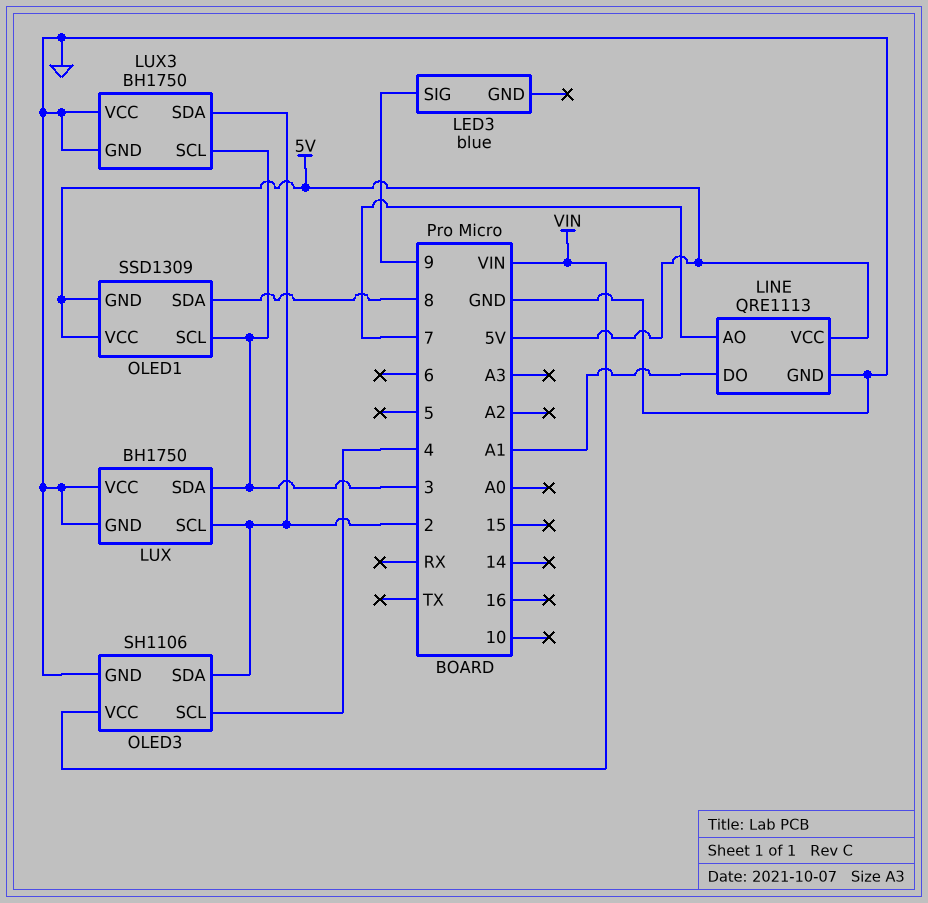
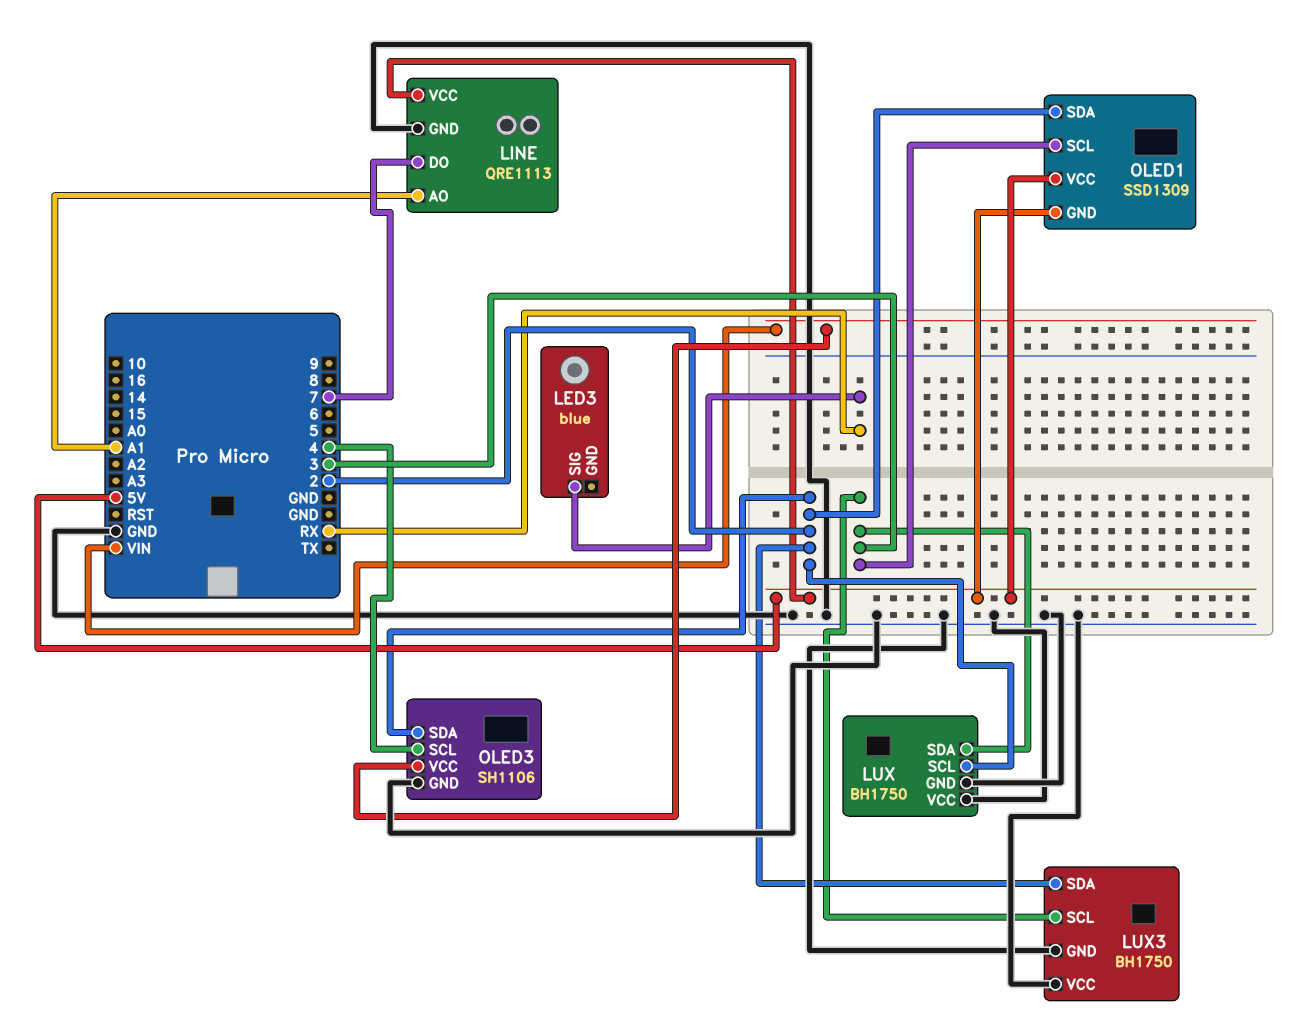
LED3 pin SIG: 9 -> RX
LINE pin AO: 7 -> A1
LINE pin DO: A1 -> 7
OLED1 pin SDA: 8 -> 2

